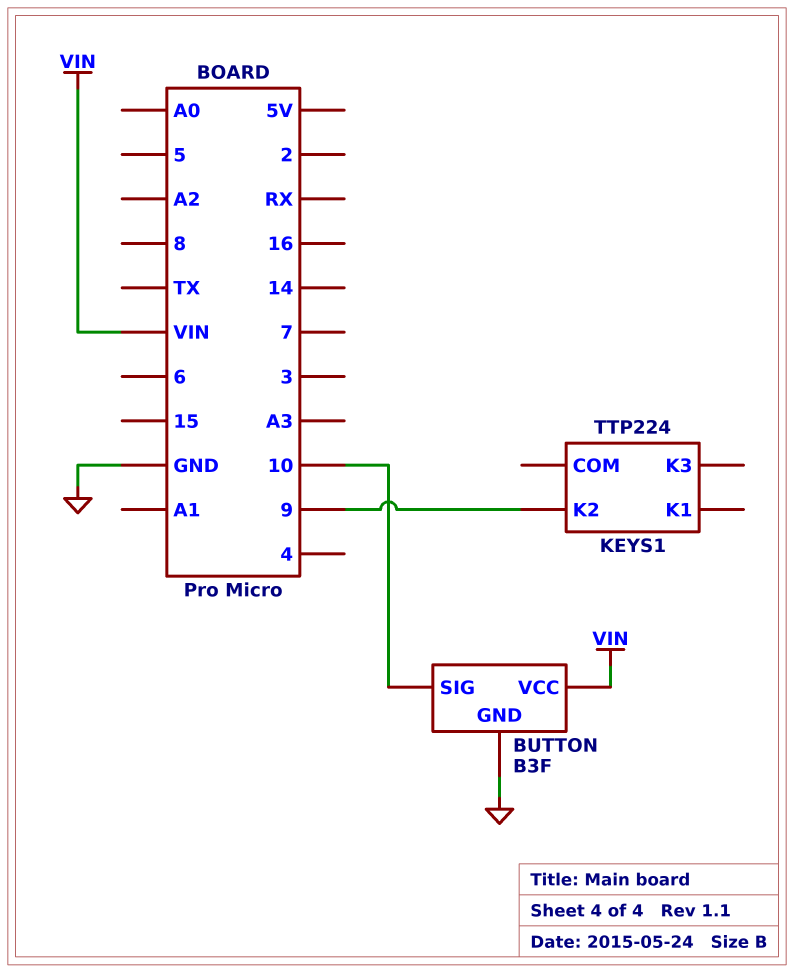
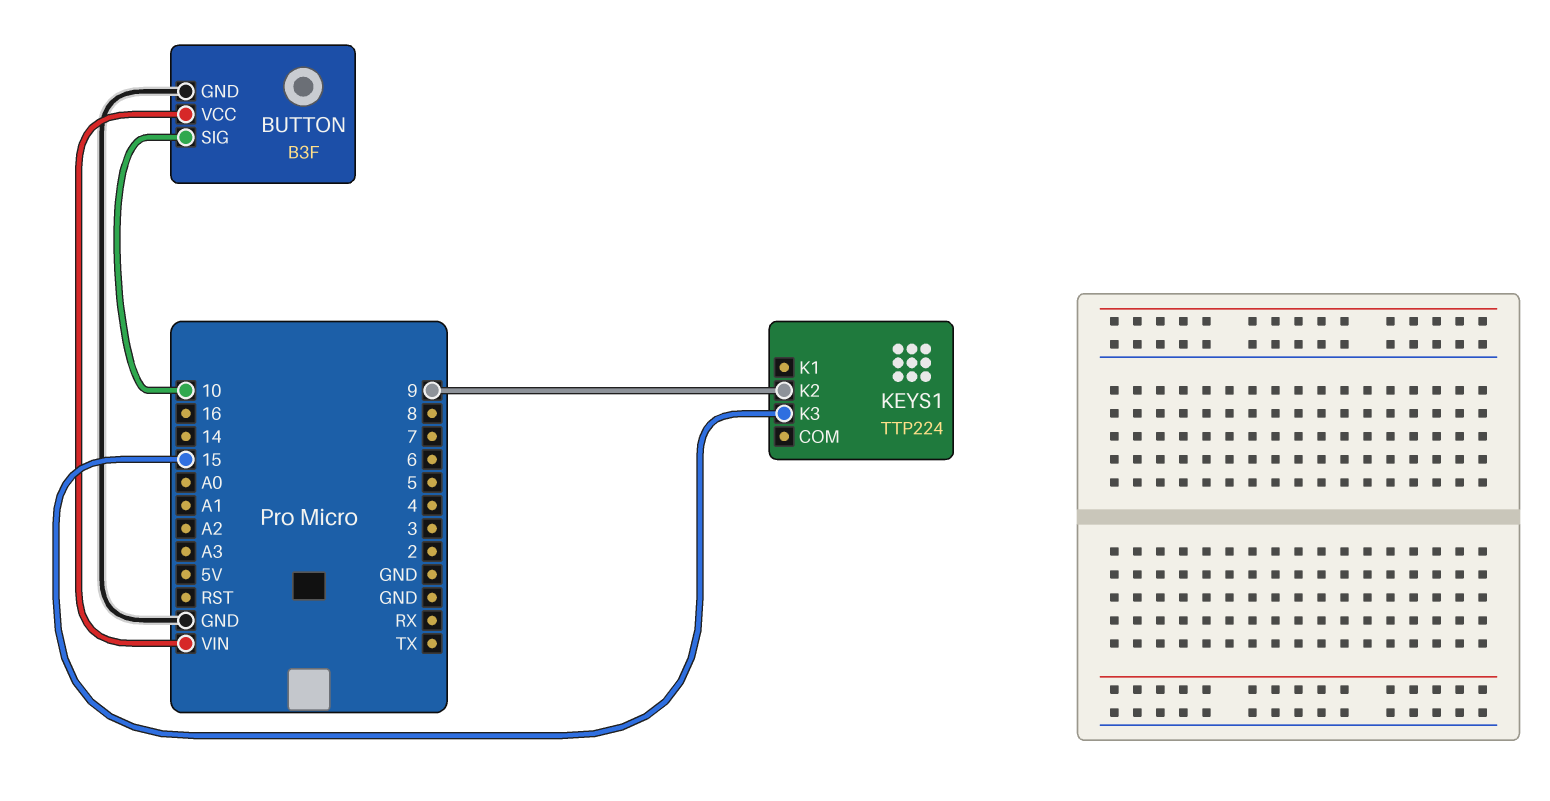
KEYS1 pin K3: none -> 15

